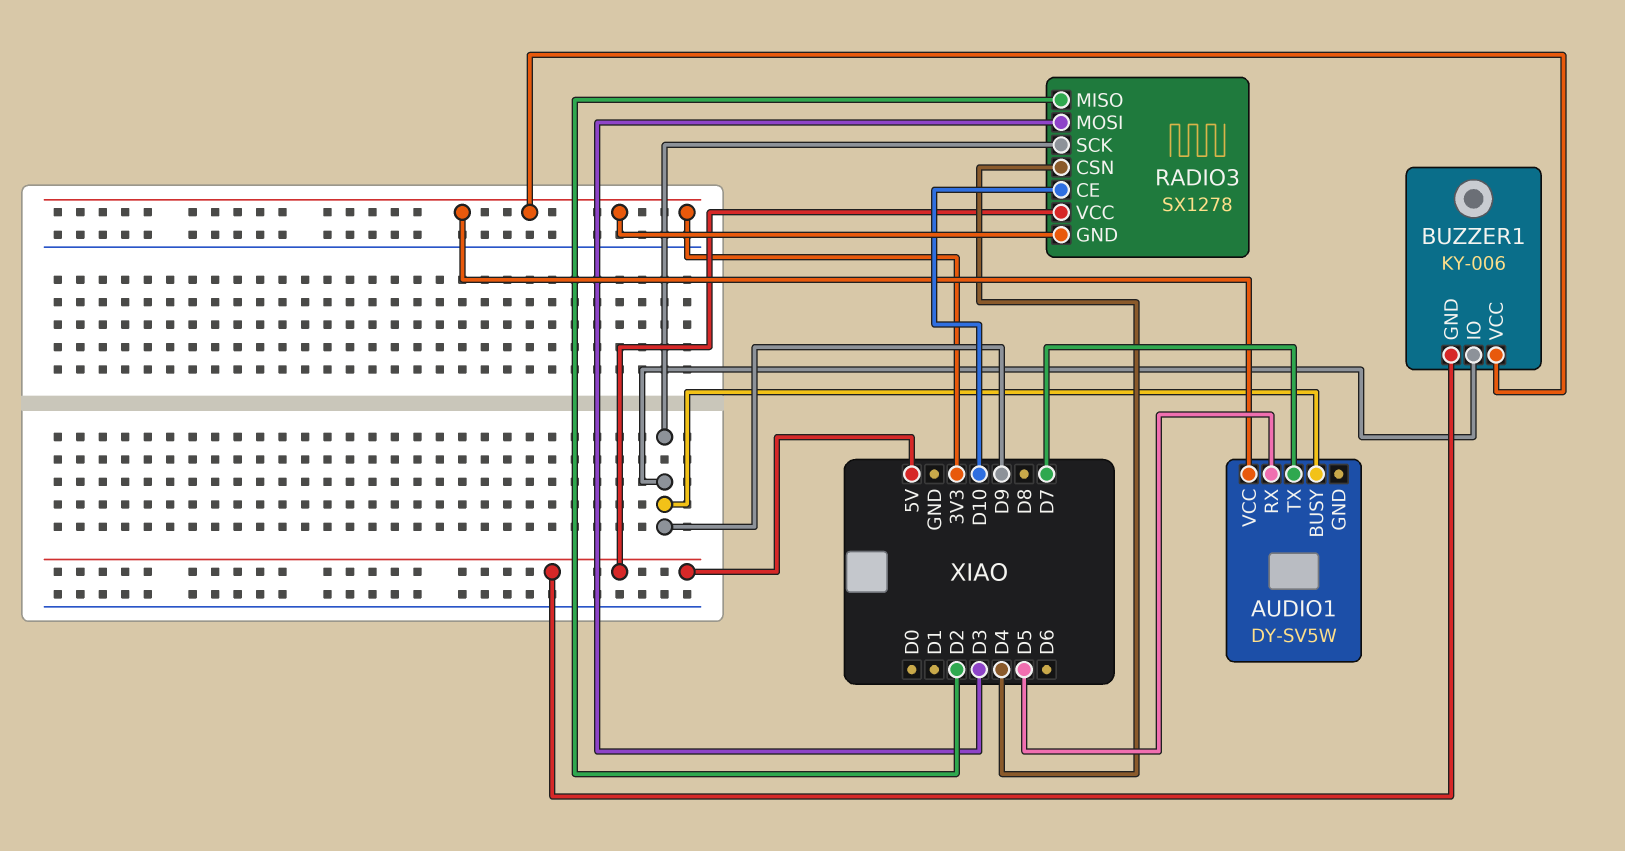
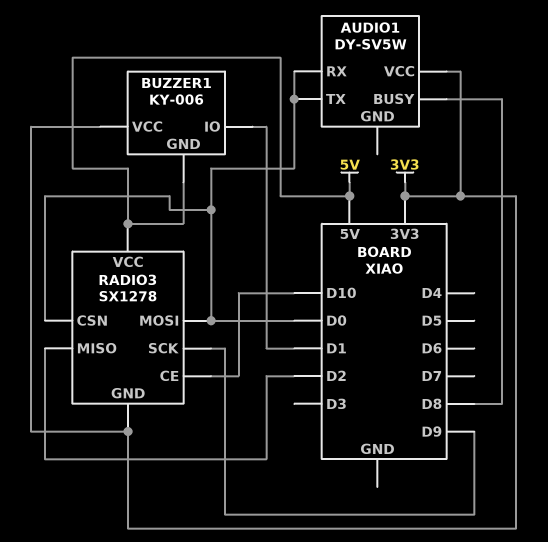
AUDIO1 pin BUSY: D9 -> D8
AUDIO1 pin RX: D5 -> D0
AUDIO1 pin TX: D7 -> D0
BUZZER1 pin IO: D9 -> D1
RADIO3 pin CSN: D4 -> D0
RADIO3 pin MOSI: D3 -> D0

